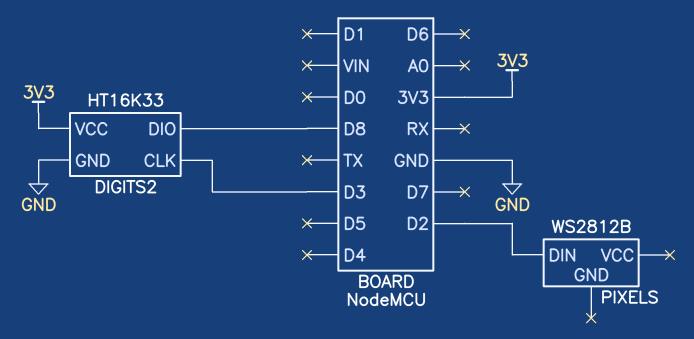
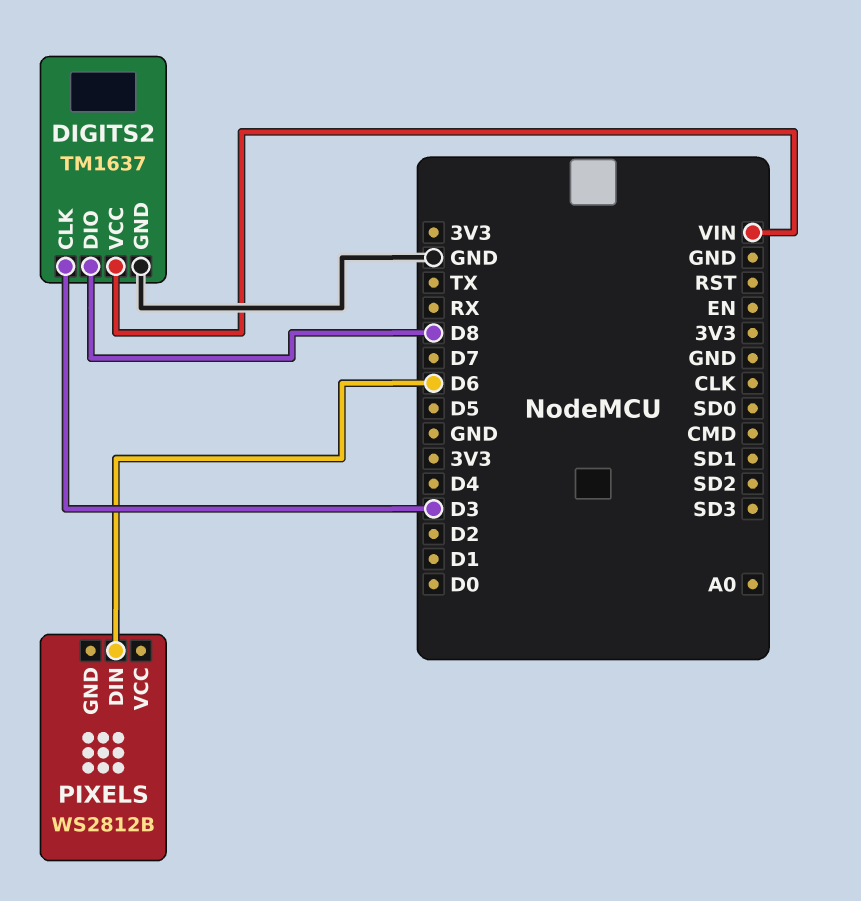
DIGITS2: HT16K33 -> TM1637
DIGITS2 pin VCC: 3V3 -> VIN
PIXELS pin DIN: D2 -> D6

